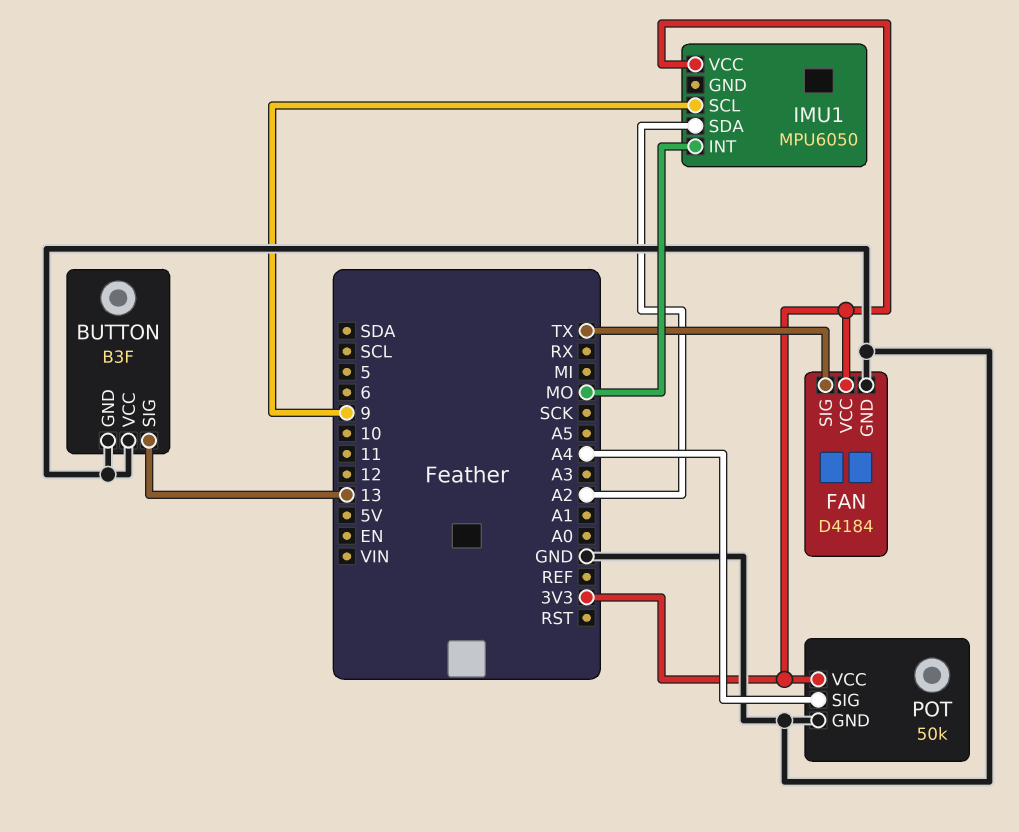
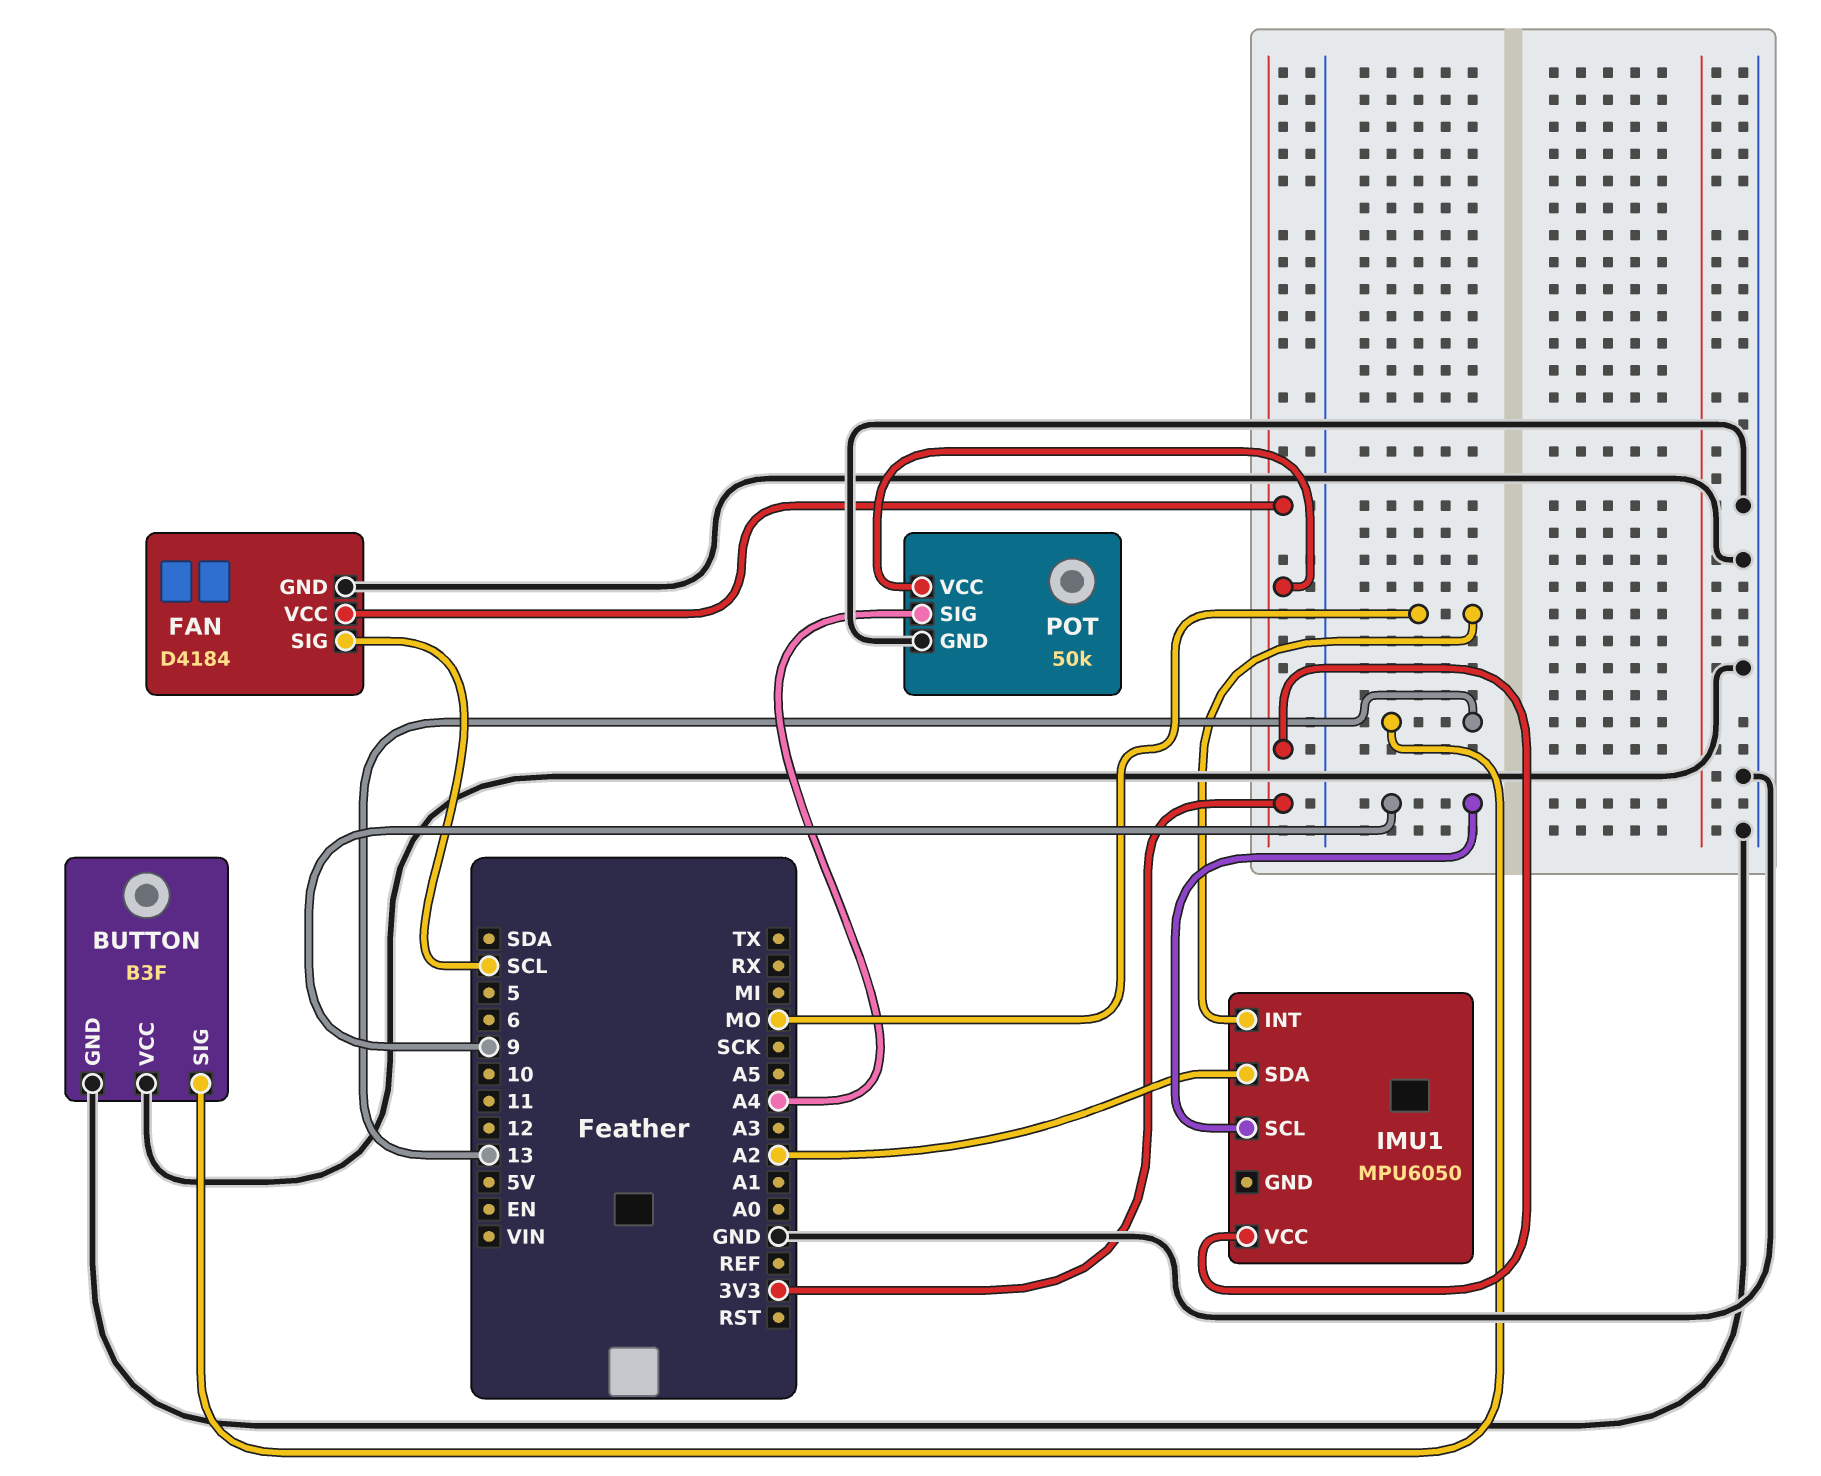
FAN pin SIG: TX -> SCL

